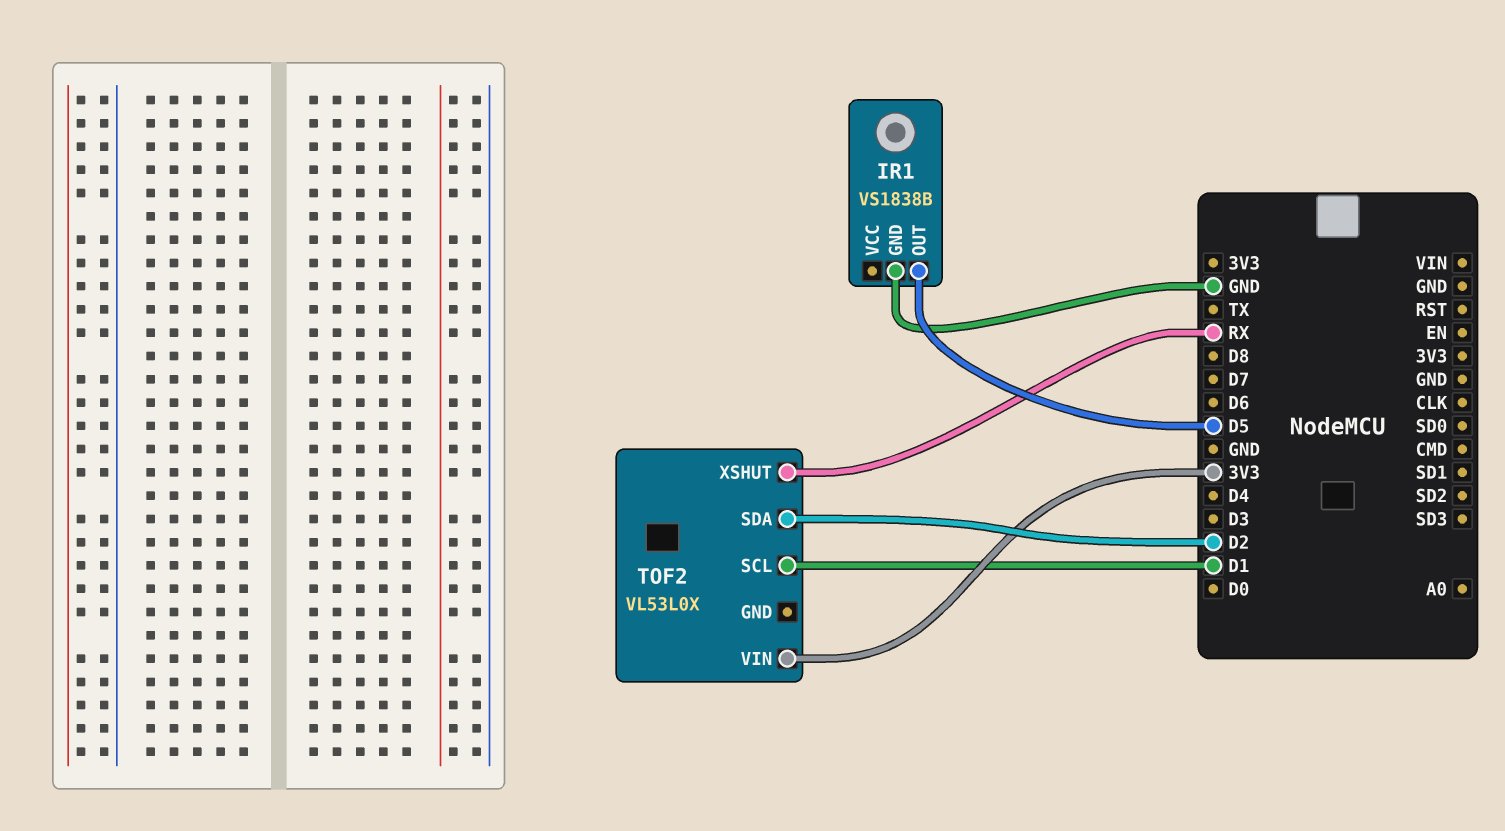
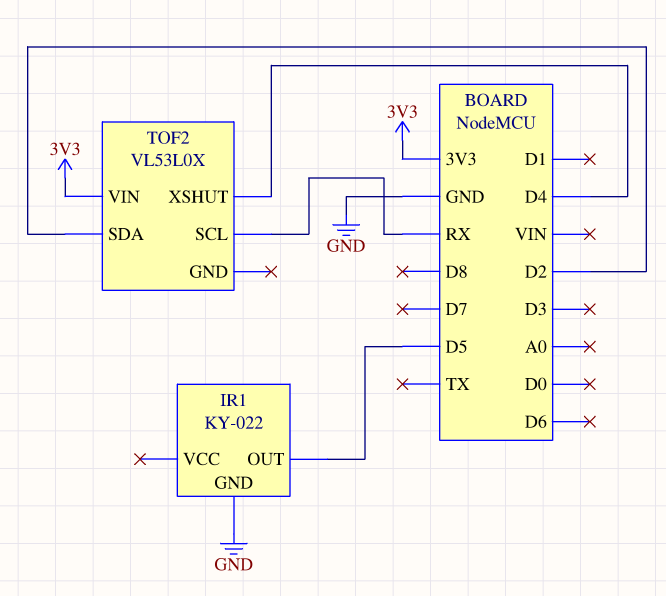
IR1: VS1838B -> KY-022
TOF2 pin SCL: D1 -> RX
TOF2 pin XSHUT: RX -> D4

